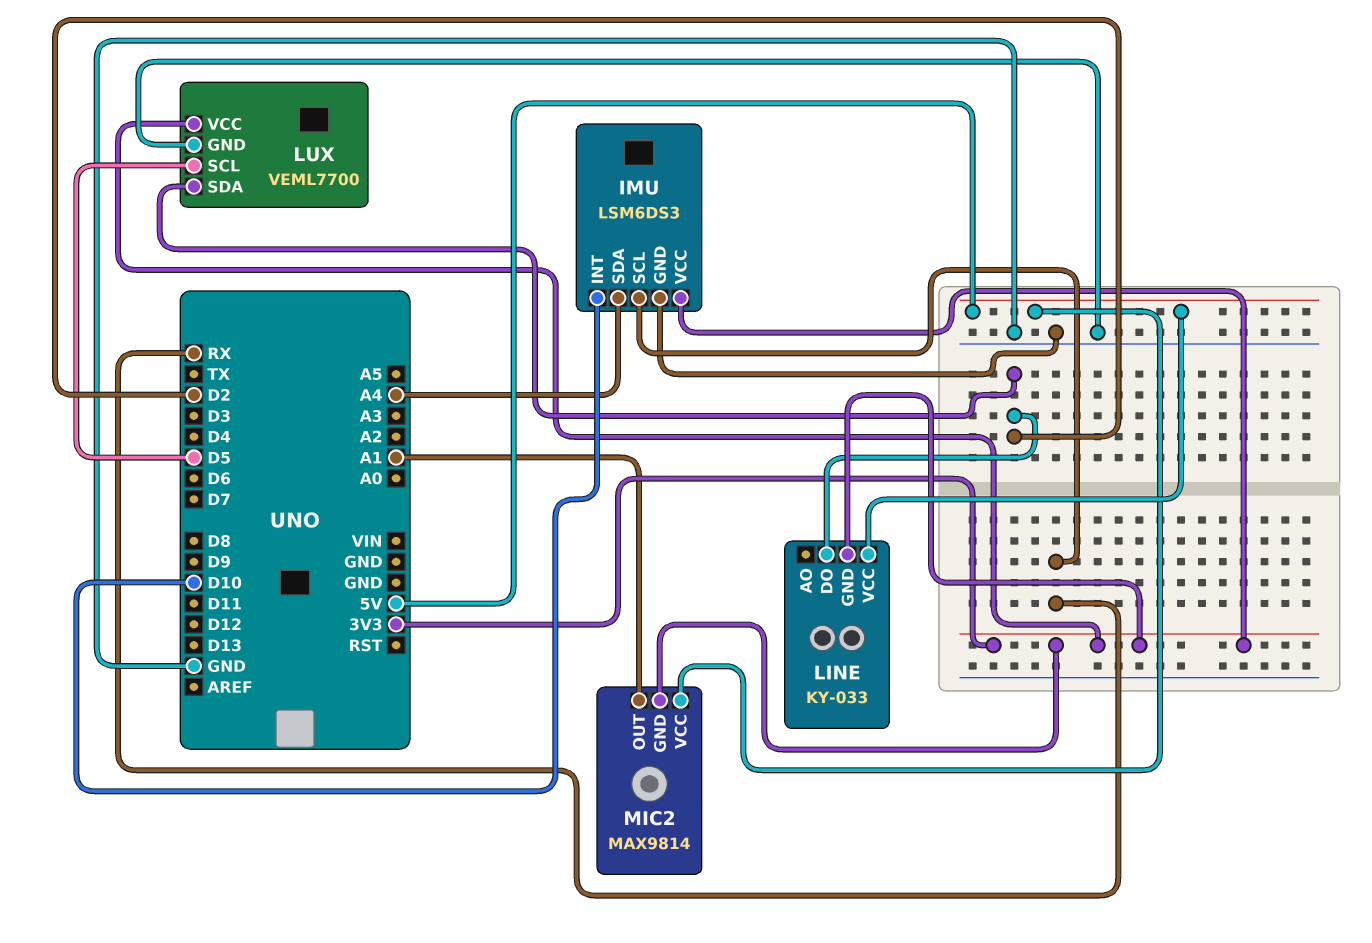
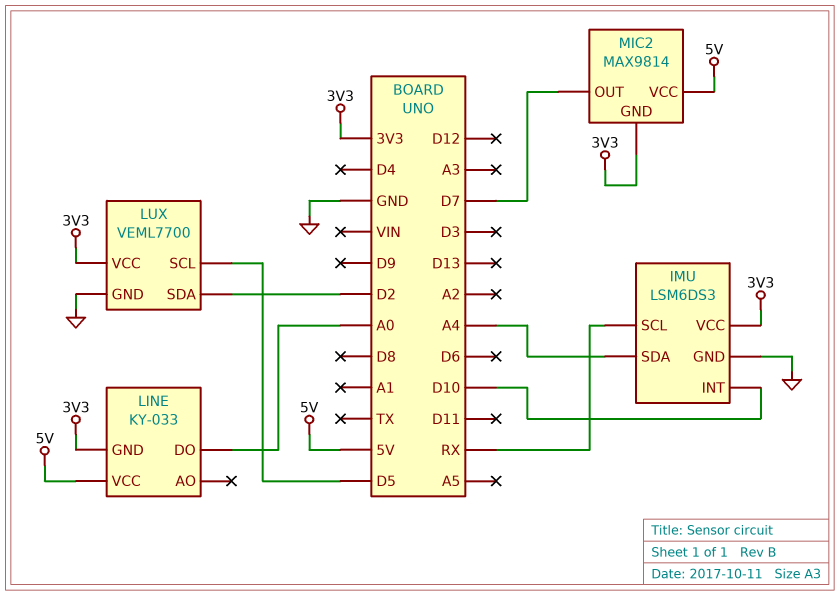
LINE pin DO: D2 -> A0
MIC2 pin OUT: A1 -> D7

